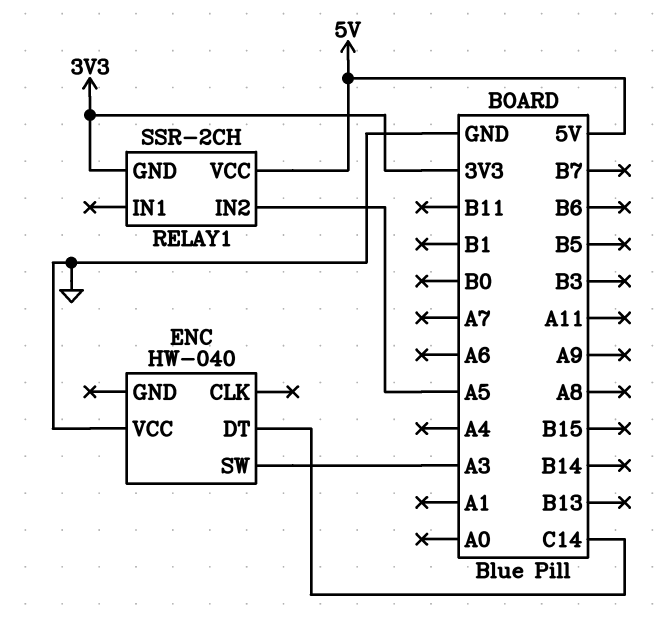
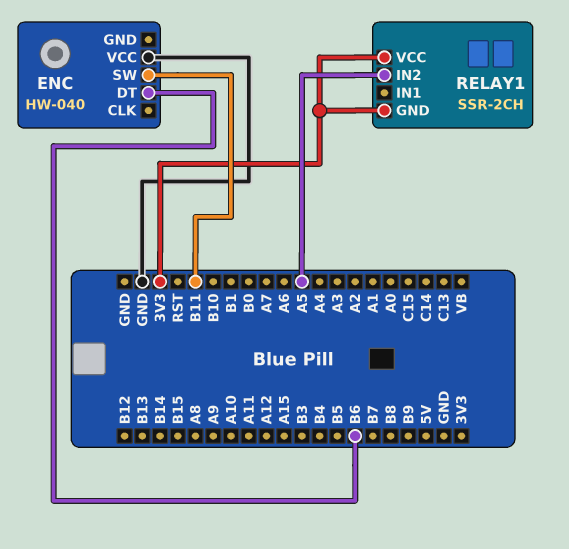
ENC pin DT: C14 -> B6
ENC pin SW: A3 -> B11
RELAY1 pin VCC: 5V -> 3V3

